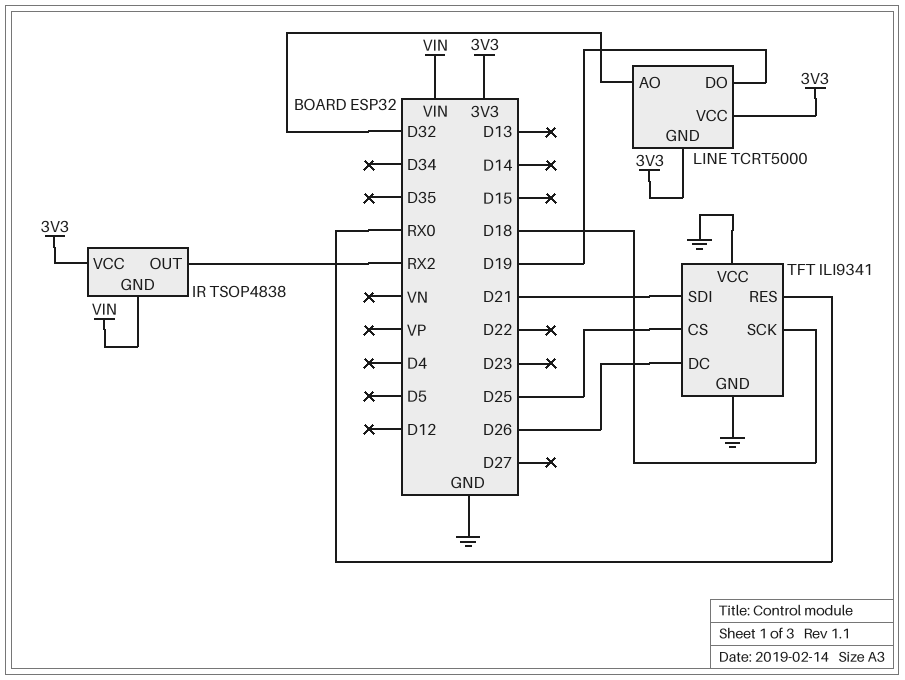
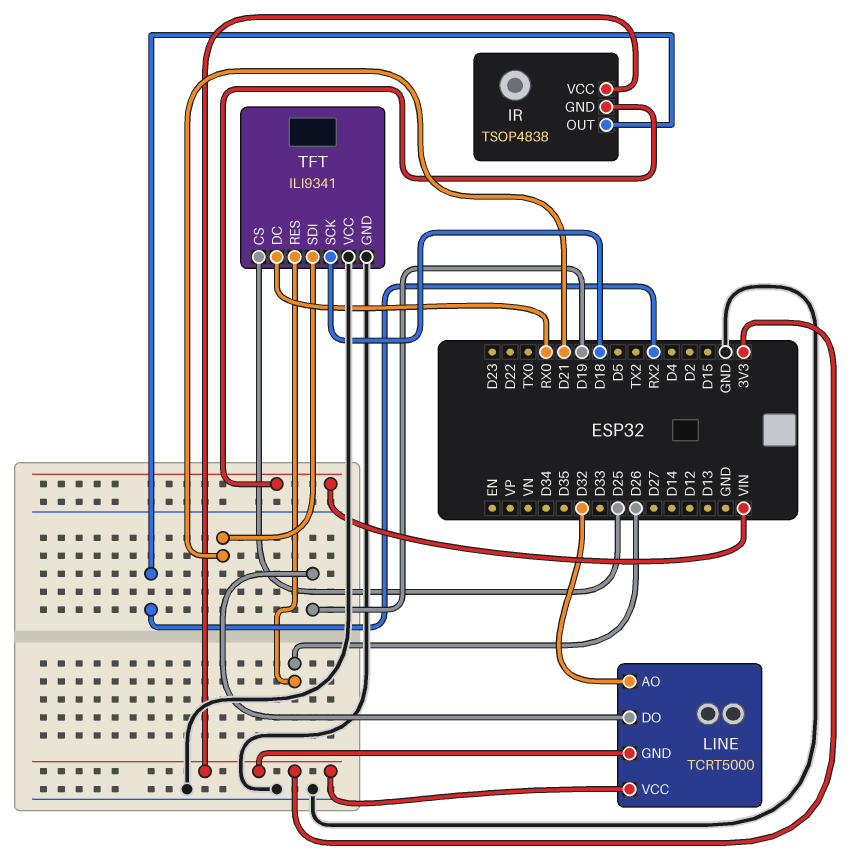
TFT pin DC: D26 -> RX0
TFT pin RES: RX0 -> D26

